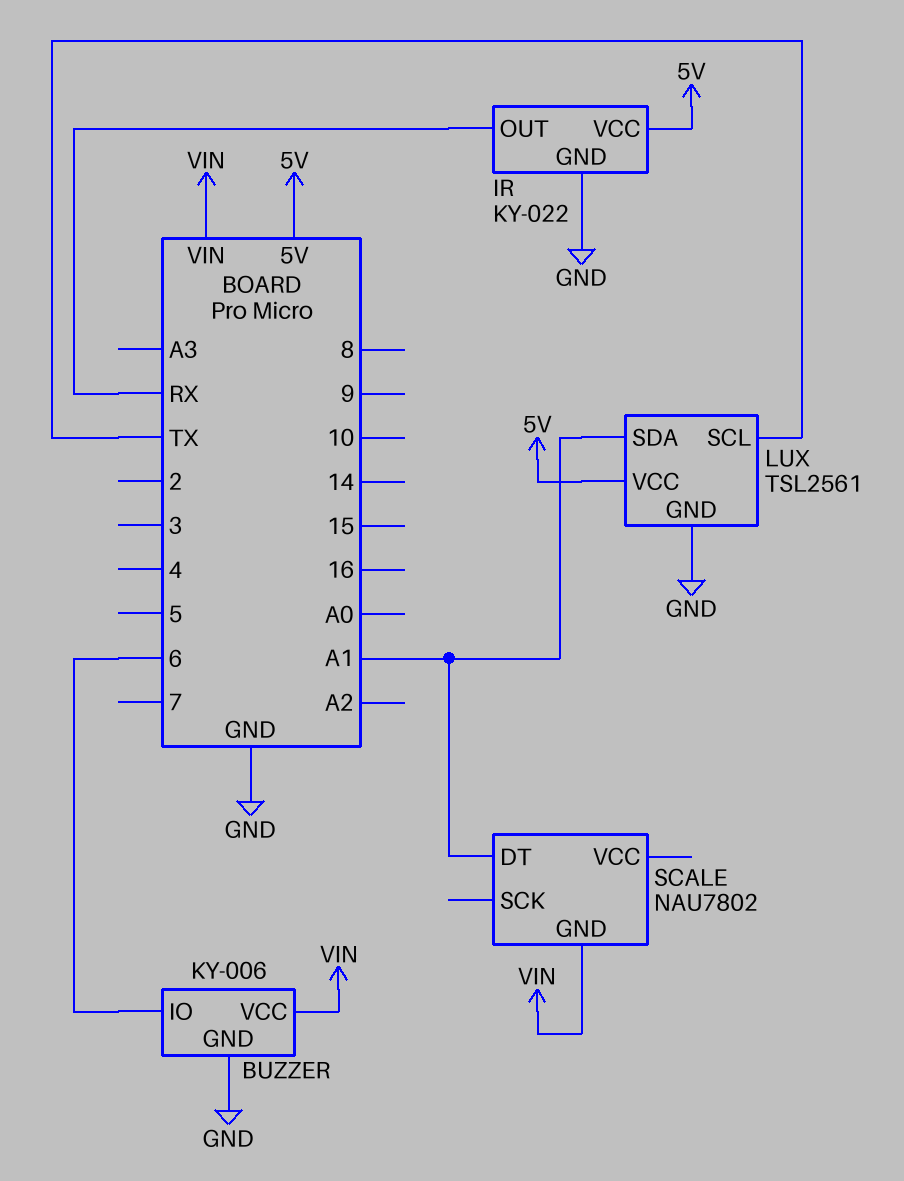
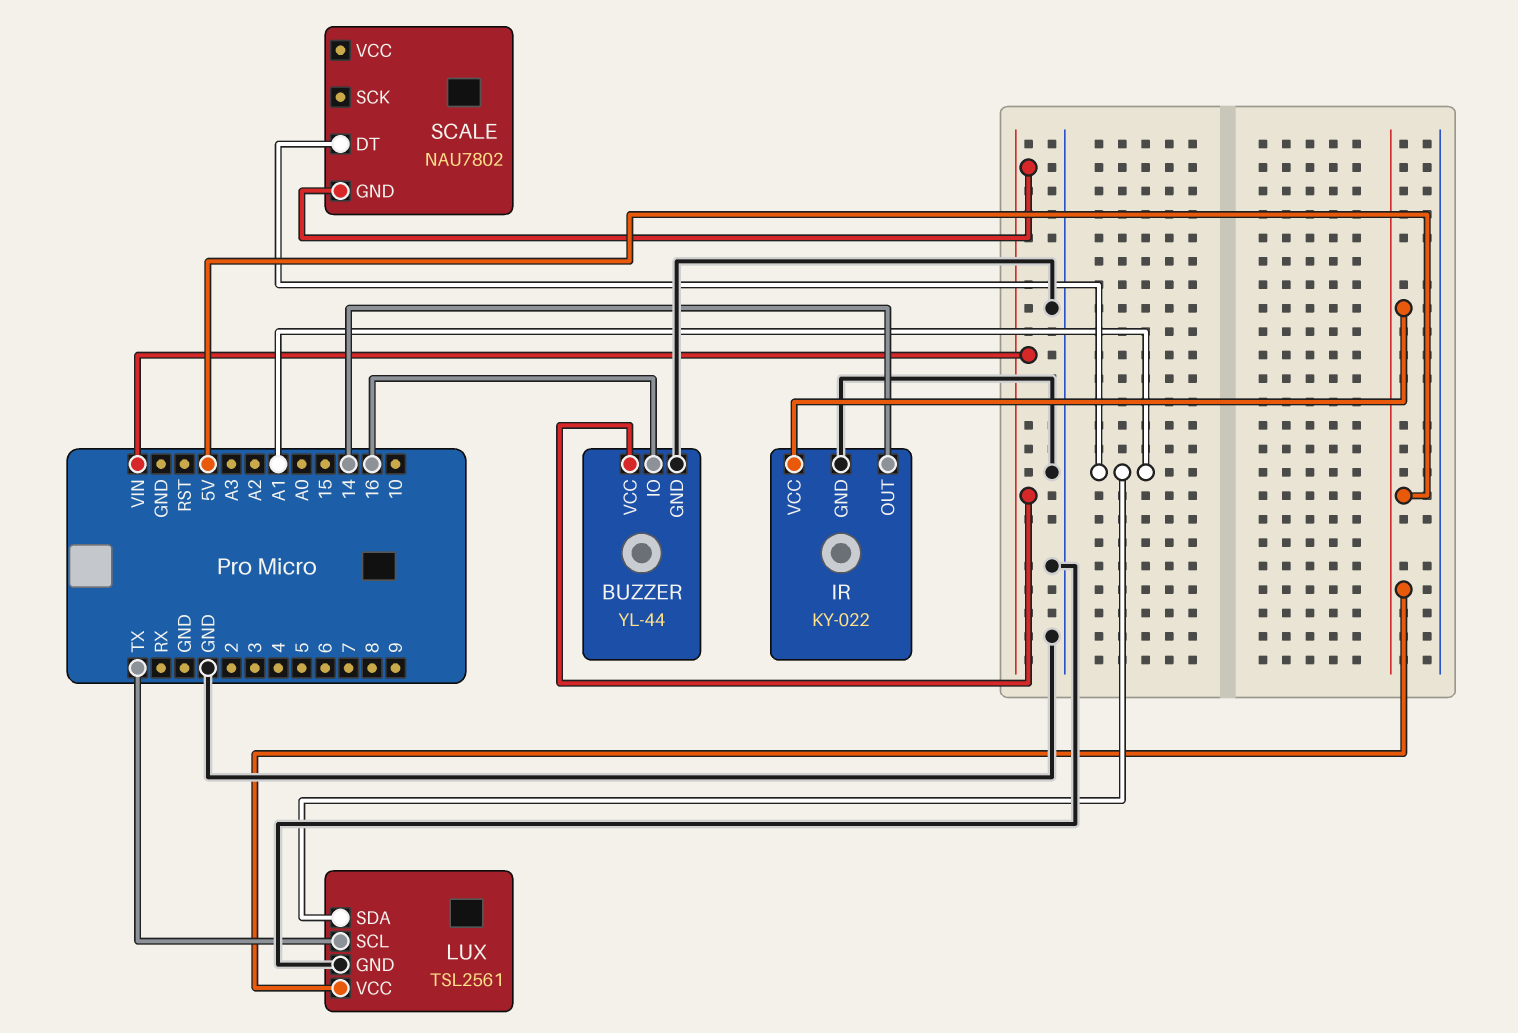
BUZZER: KY-006 -> YL-44
BUZZER pin IO: 6 -> 16
IR pin OUT: RX -> 14

